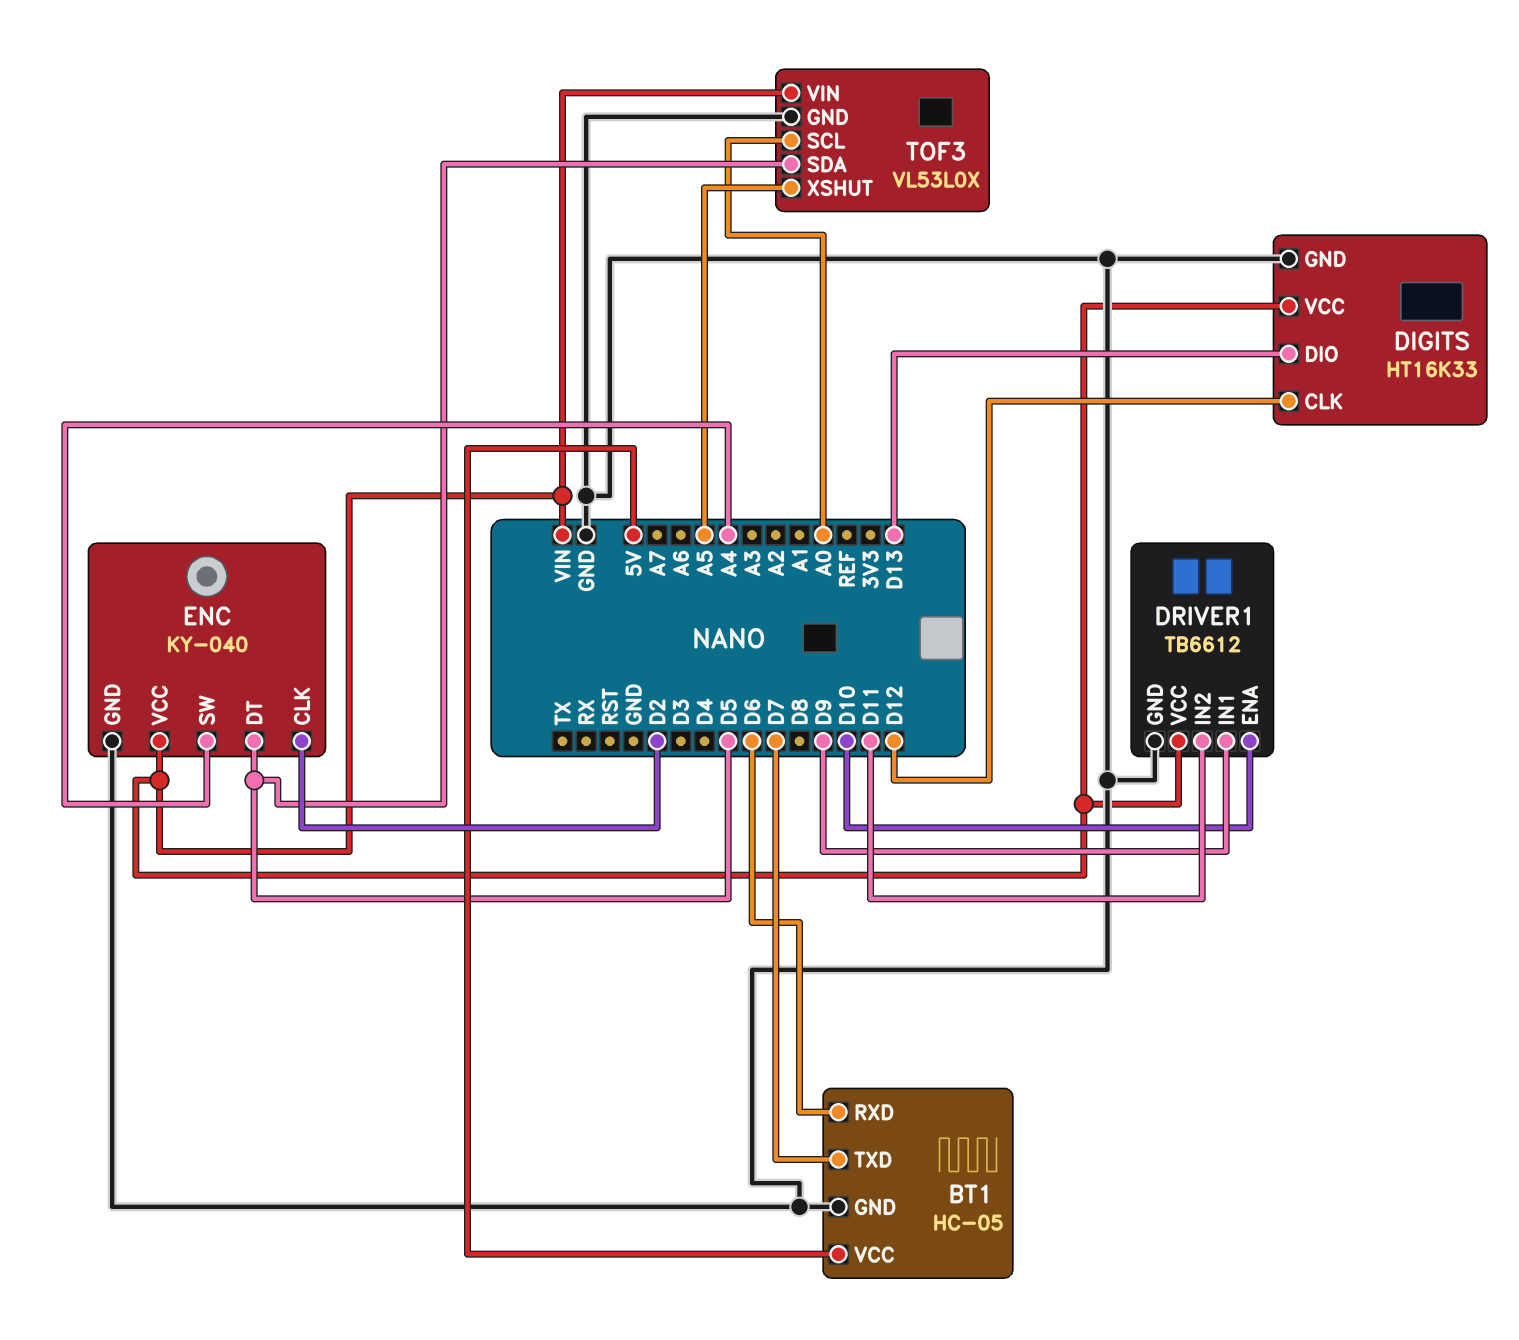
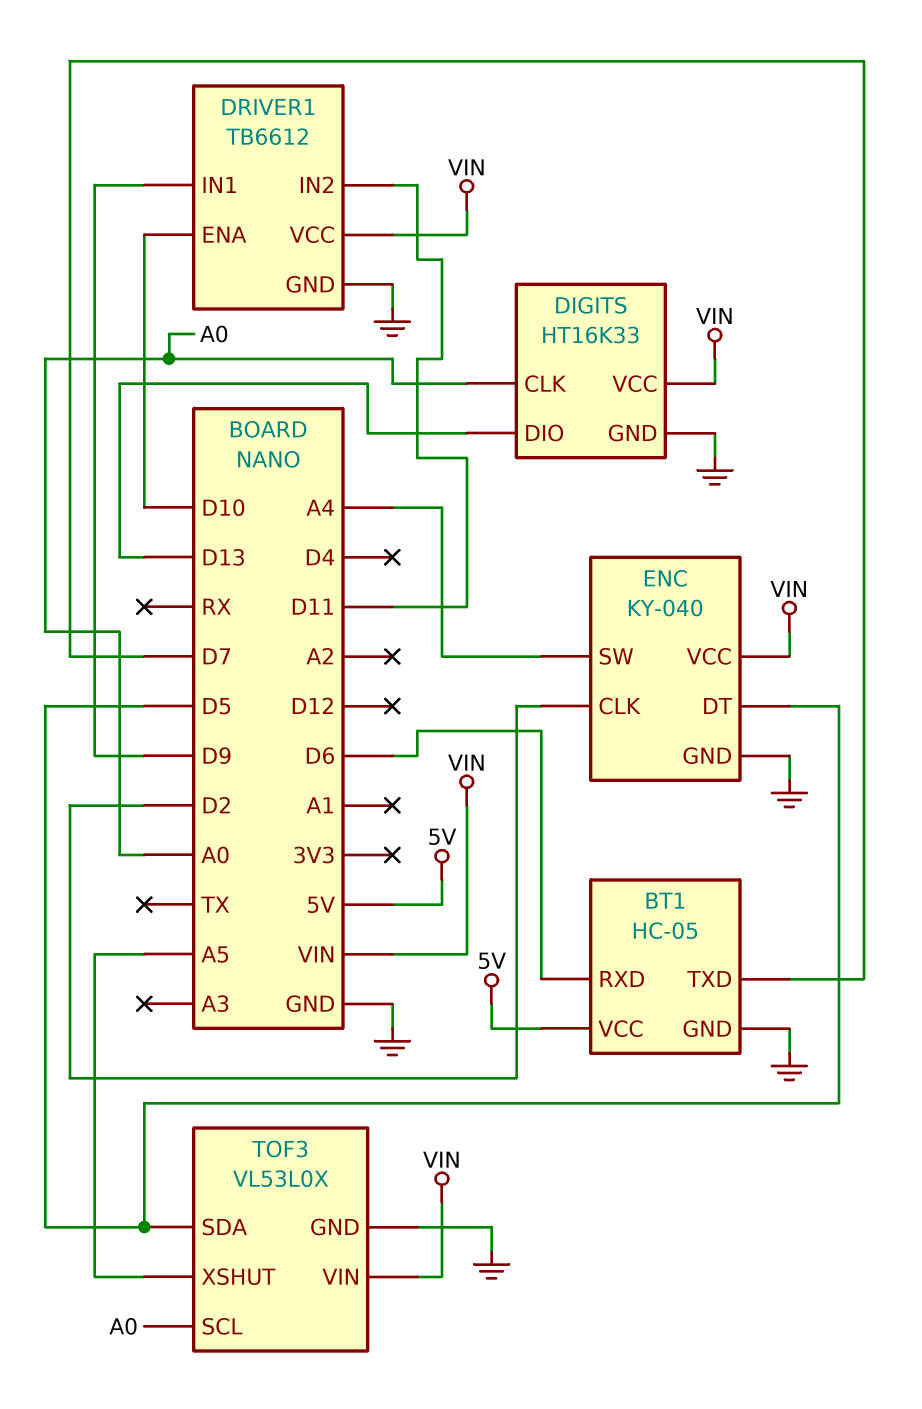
DIGITS pin CLK: D12 -> A0

